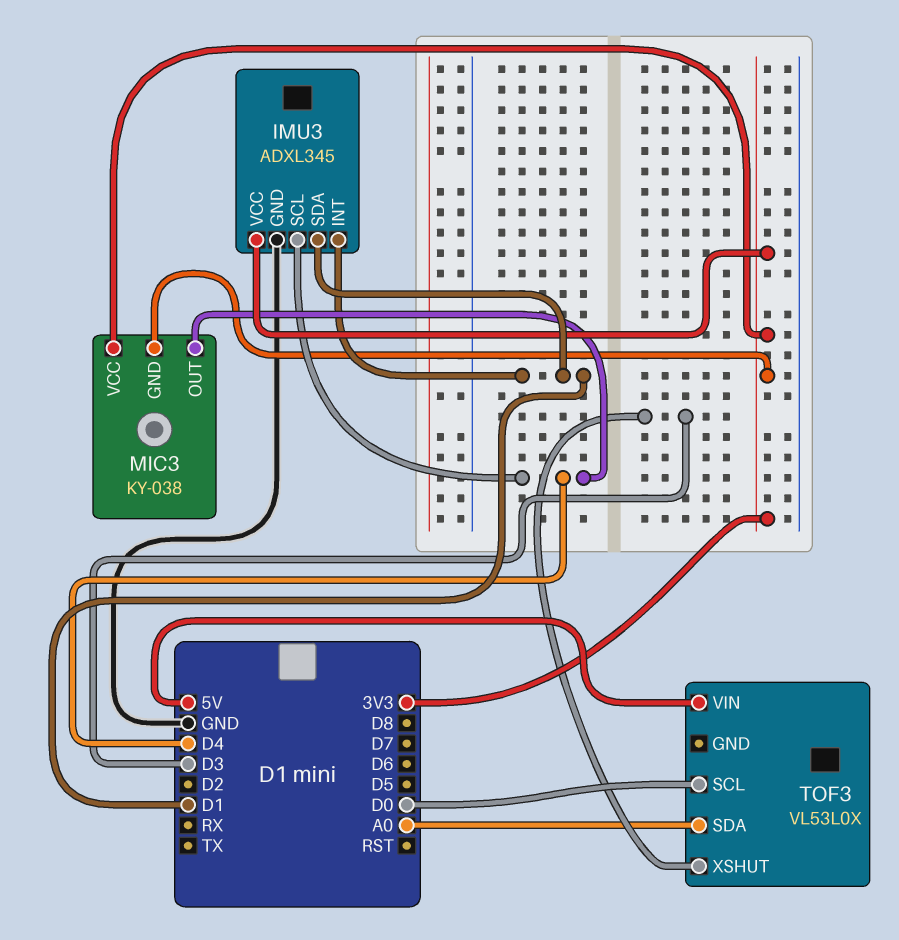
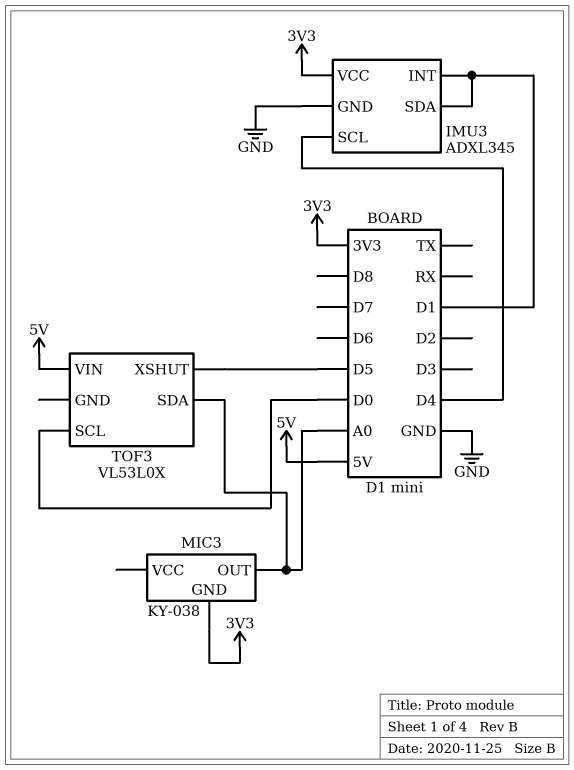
MIC3 pin OUT: D4 -> A0
MIC3 pin VCC: 3V3 -> none
TOF3 pin XSHUT: D3 -> D5

